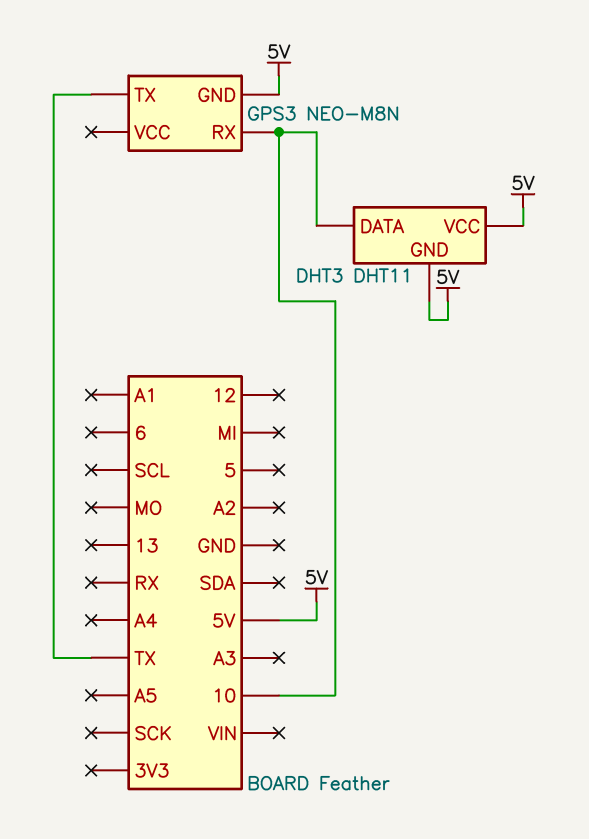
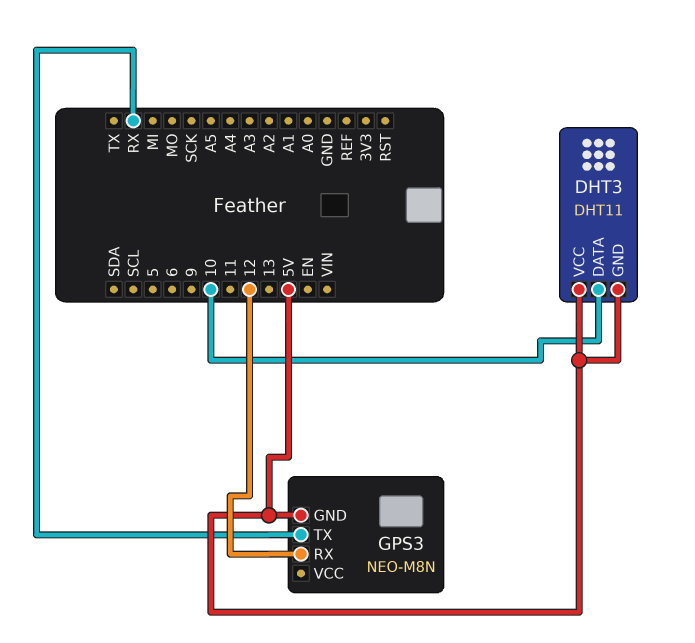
GPS3 pin RX: 10 -> 12
GPS3 pin TX: TX -> RX

